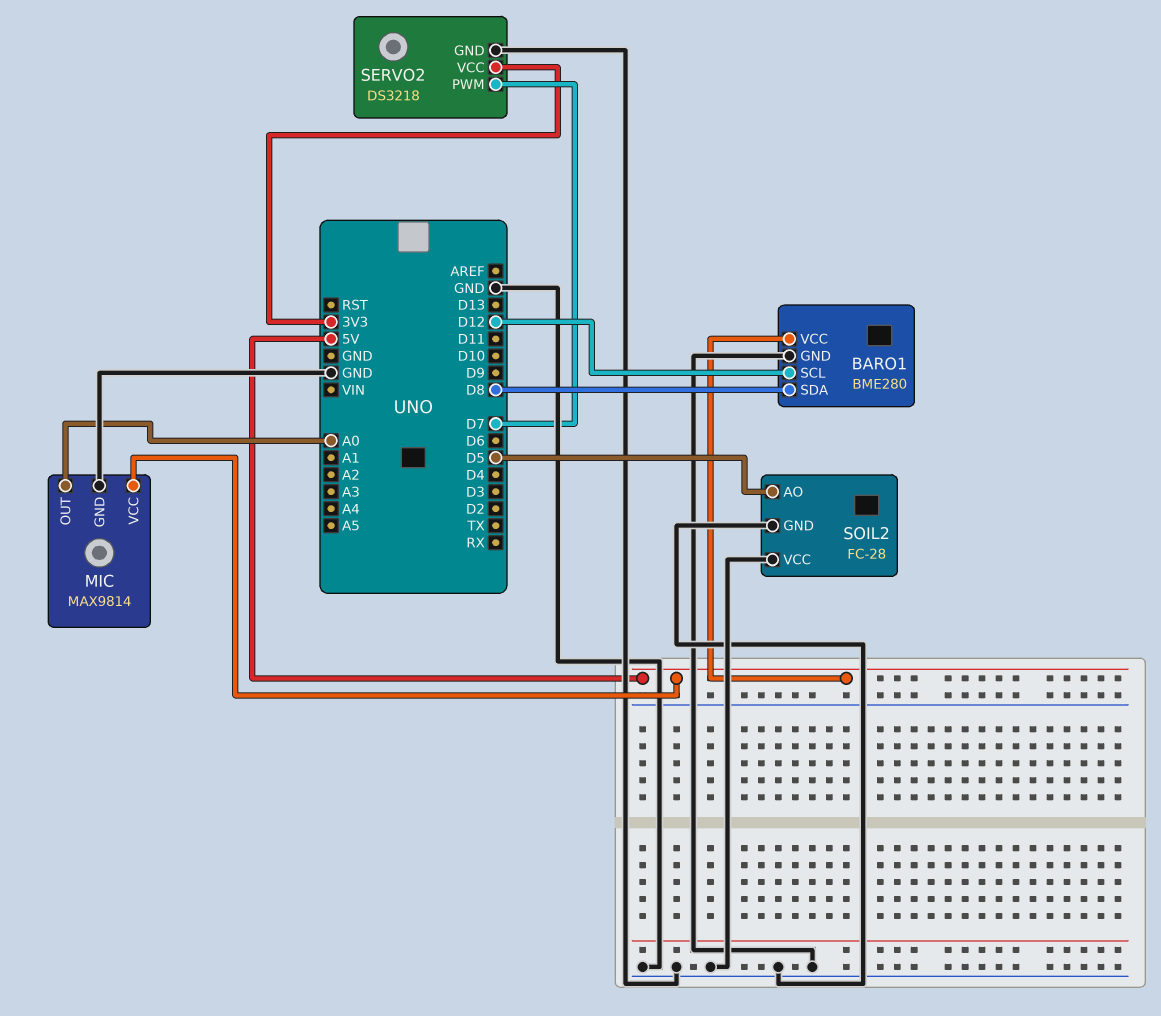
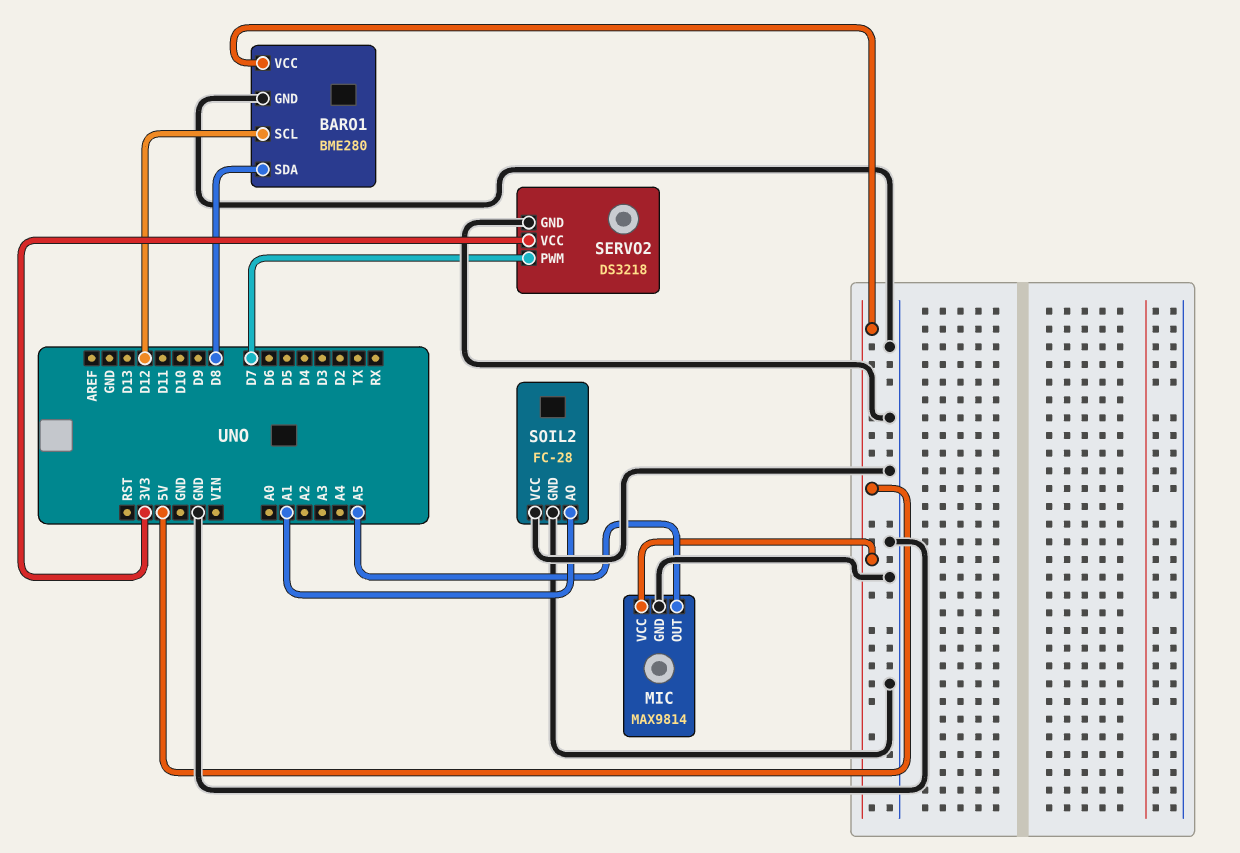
MIC pin OUT: A0 -> A5
SOIL2 pin AO: D5 -> A1

